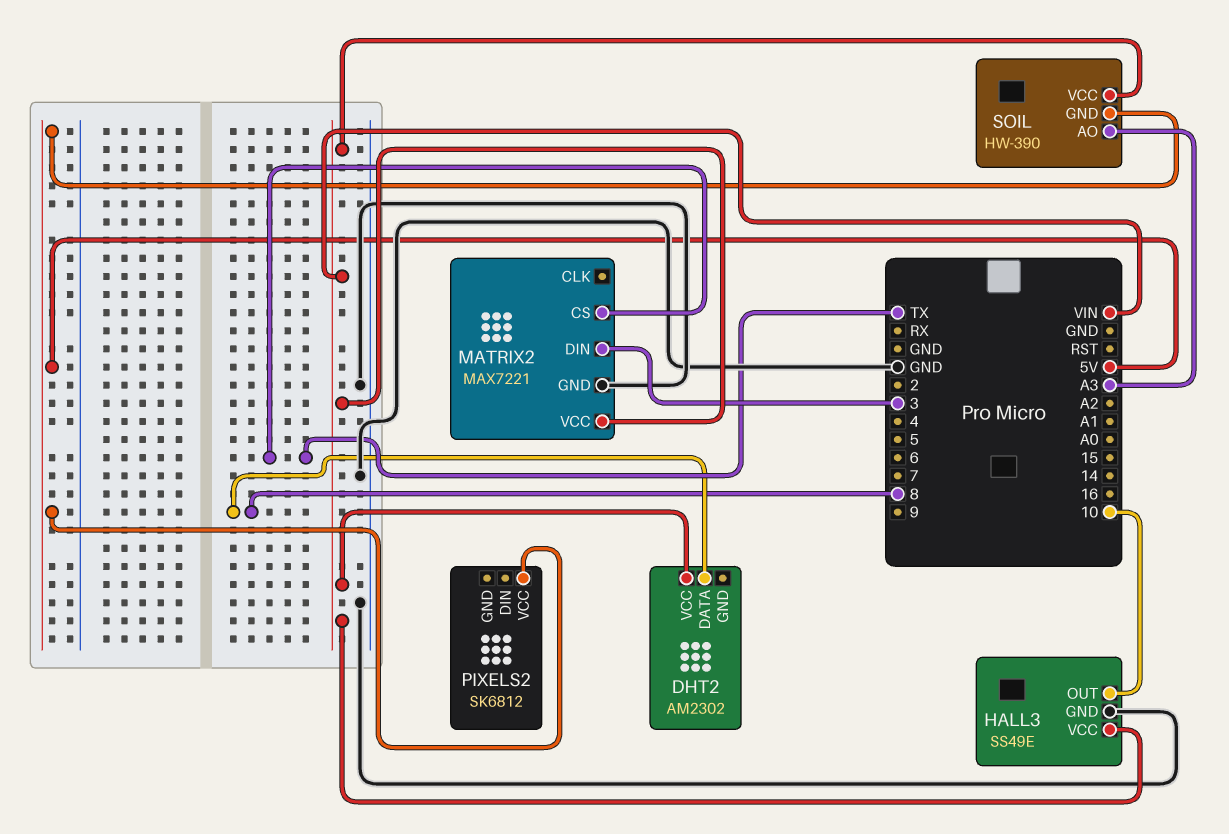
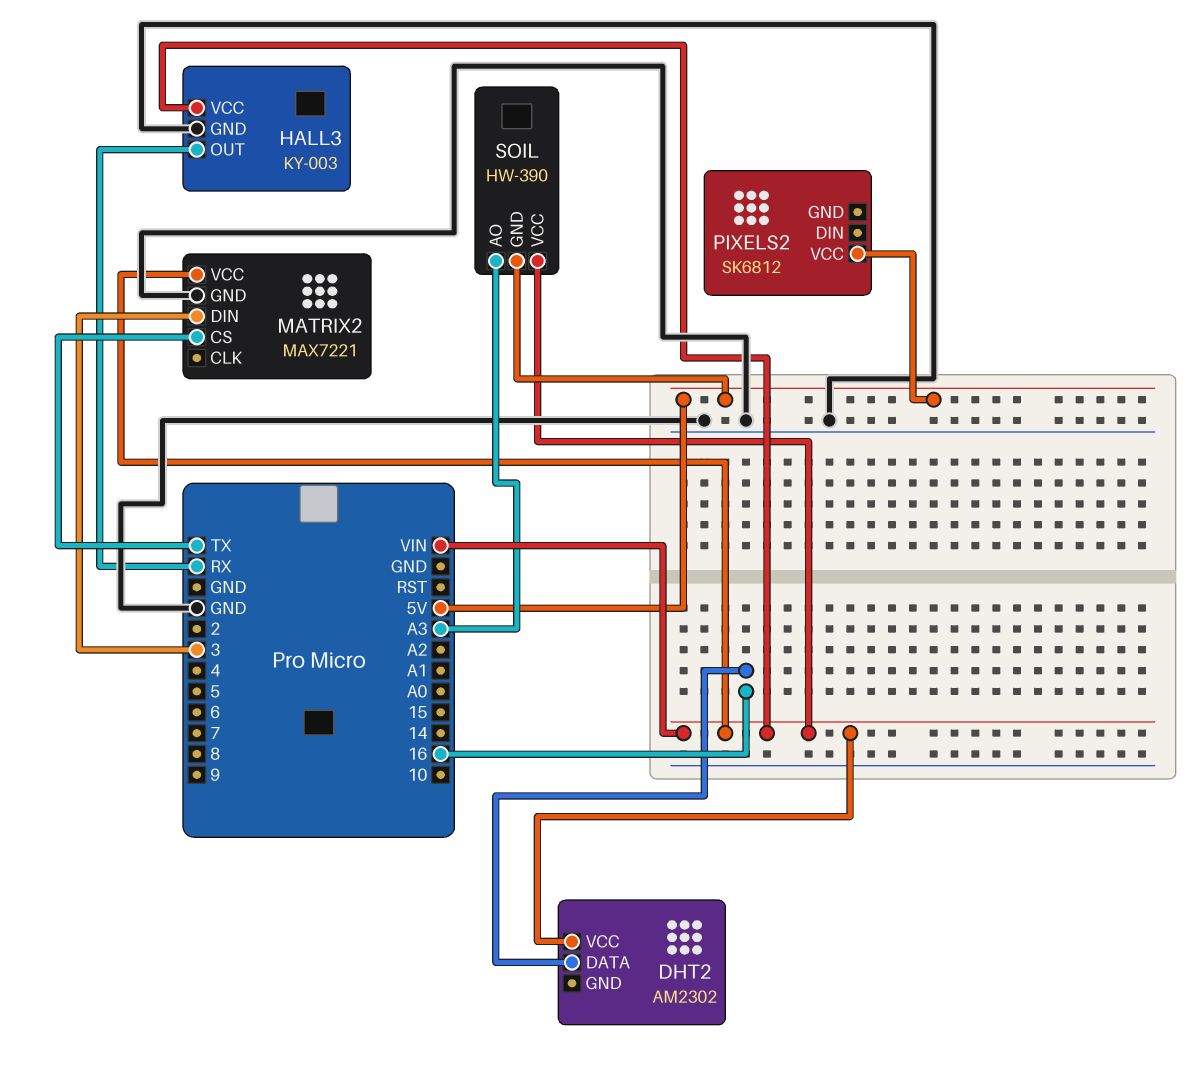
DHT2 pin DATA: 8 -> 16
HALL3: SS49E -> KY-003
HALL3 pin OUT: 10 -> RX

